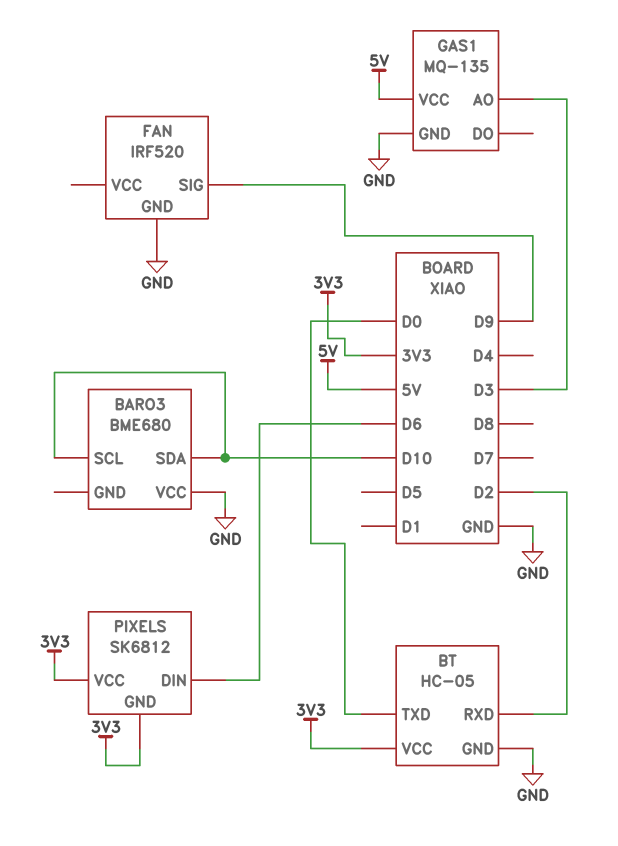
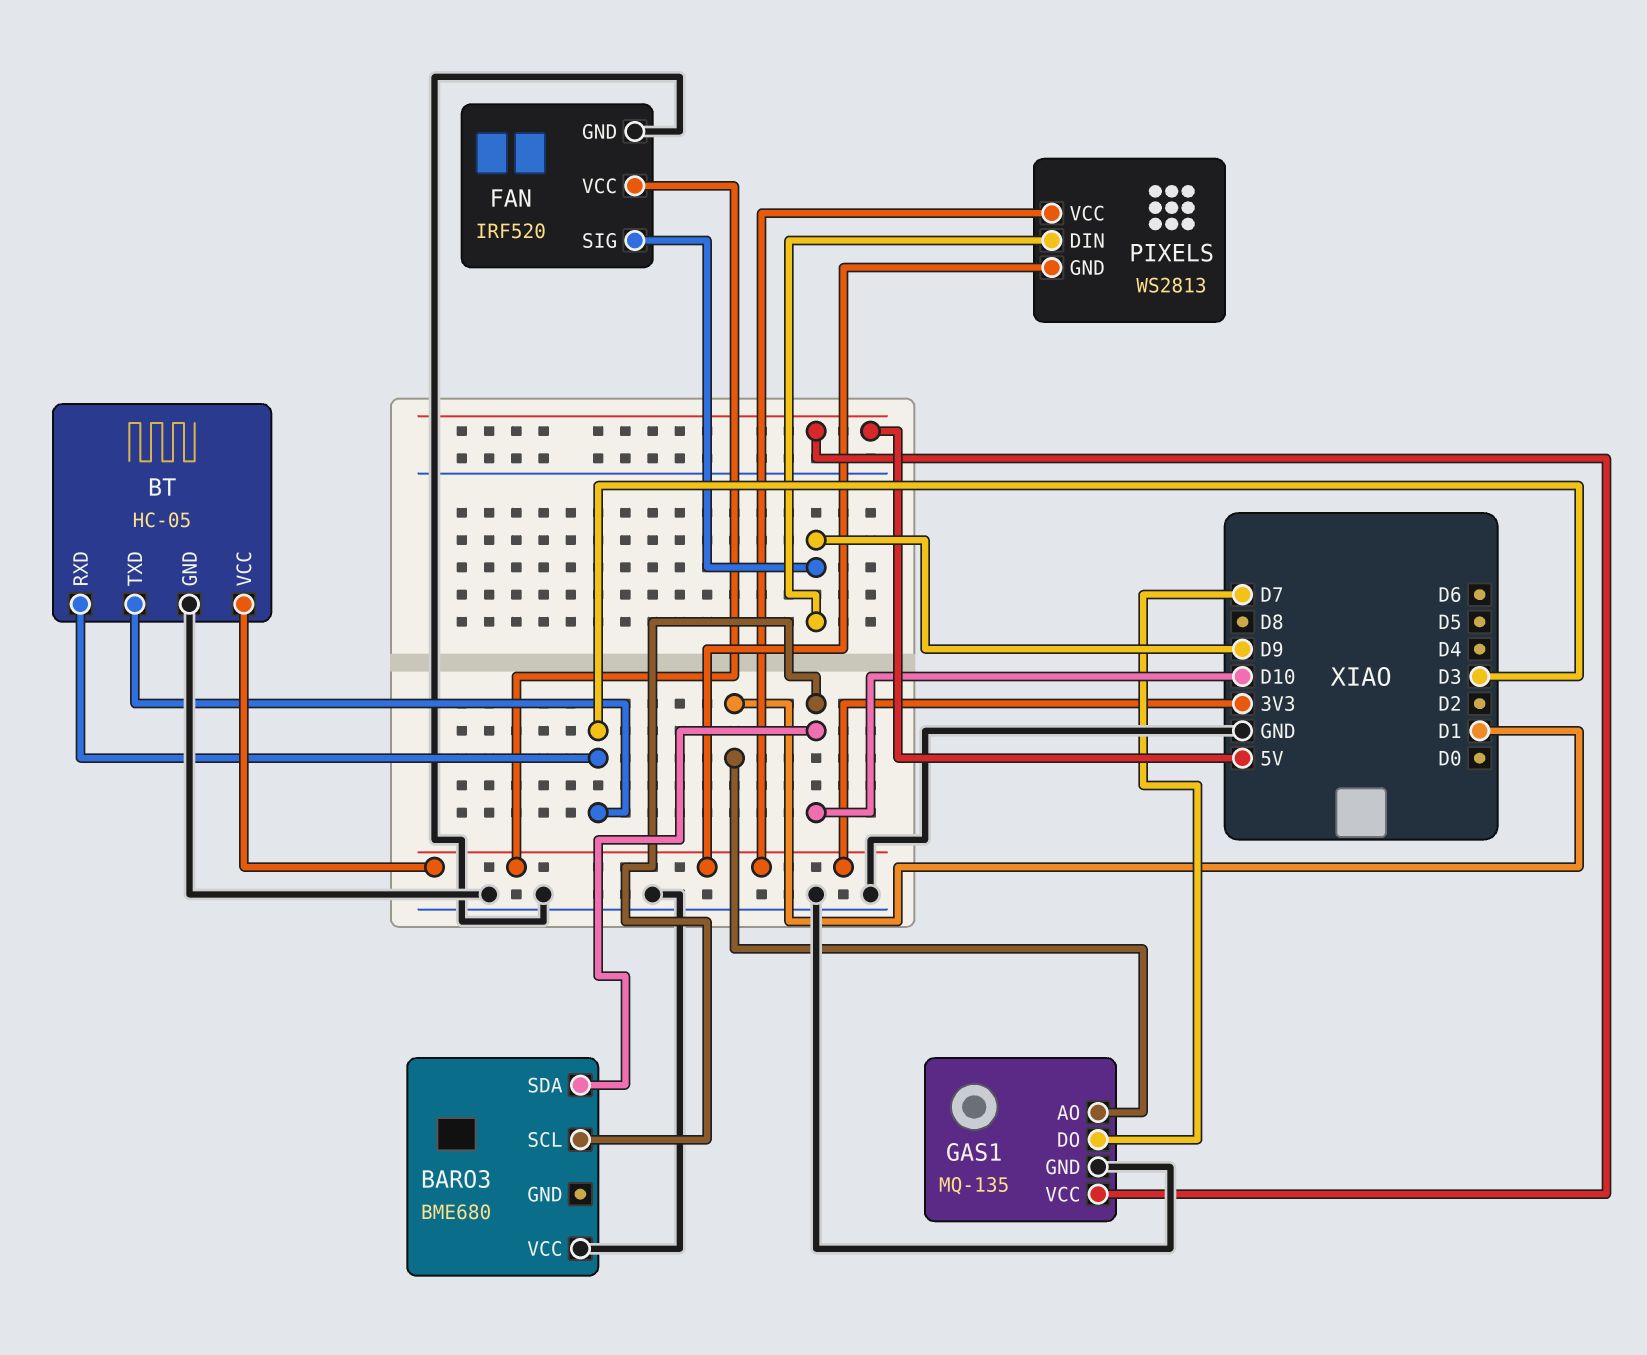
BT pin RXD: D2 -> D3
BT pin TXD: D0 -> D3
FAN pin VCC: none -> 3V3
GAS1 pin AO: D3 -> D1
GAS1 pin DO: none -> D7
PIXELS: SK6812 -> WS2813
PIXELS pin DIN: D6 -> D9

